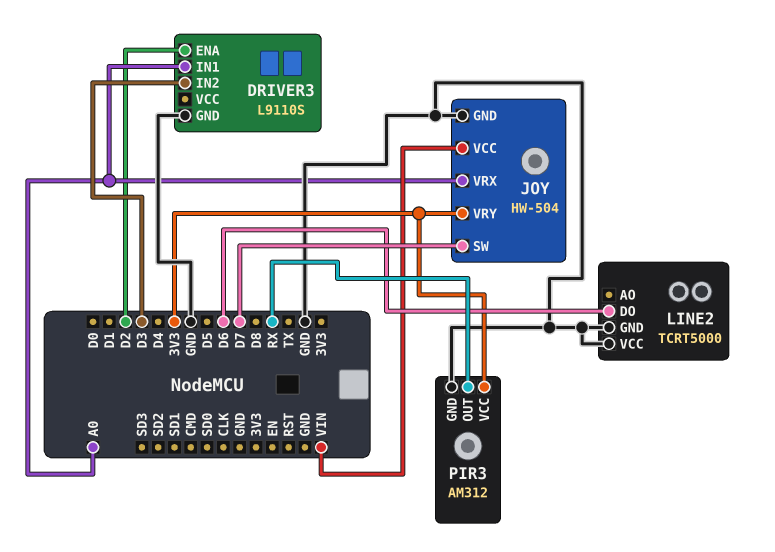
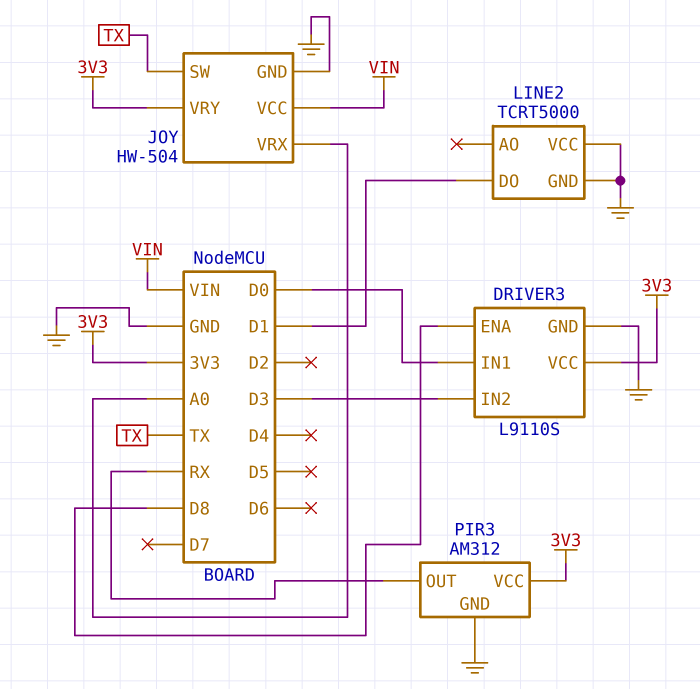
DRIVER3 pin ENA: D2 -> D8
DRIVER3 pin IN1: A0 -> D0
DRIVER3 pin VCC: none -> 3V3
JOY pin SW: D7 -> TX
LINE2 pin DO: D6 -> D1

